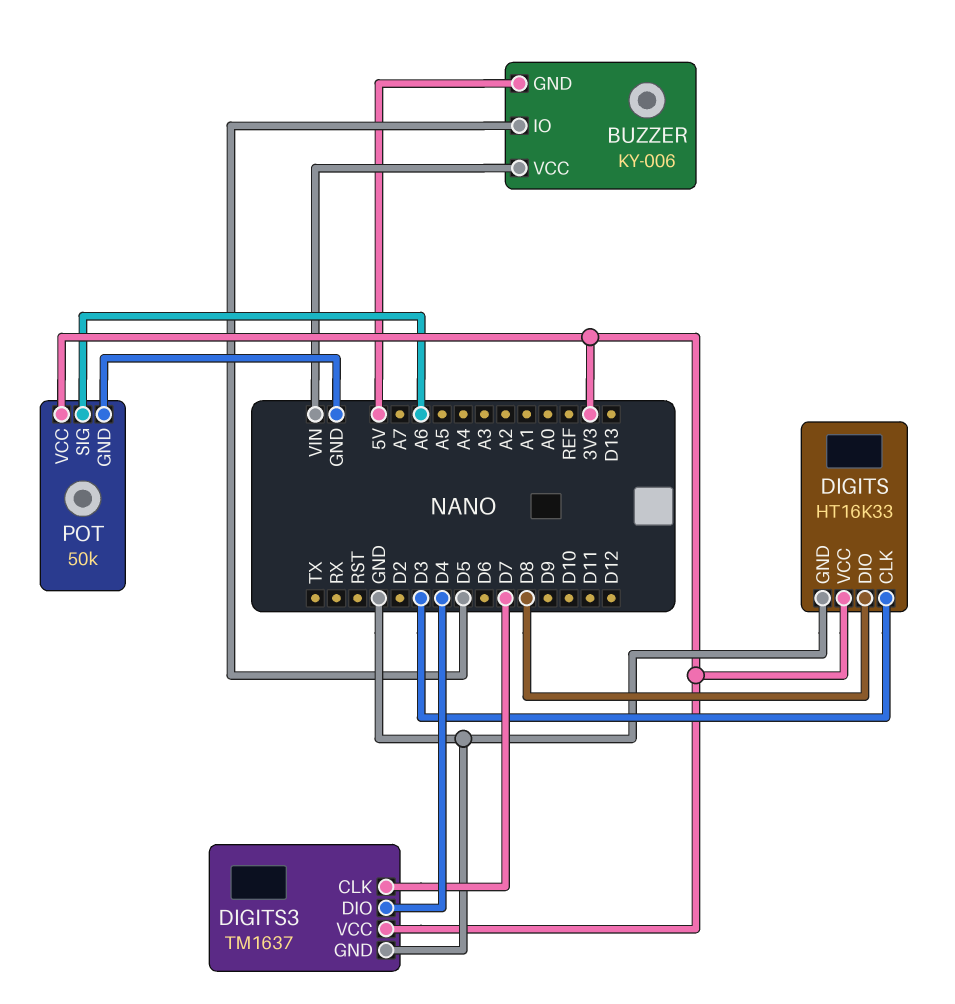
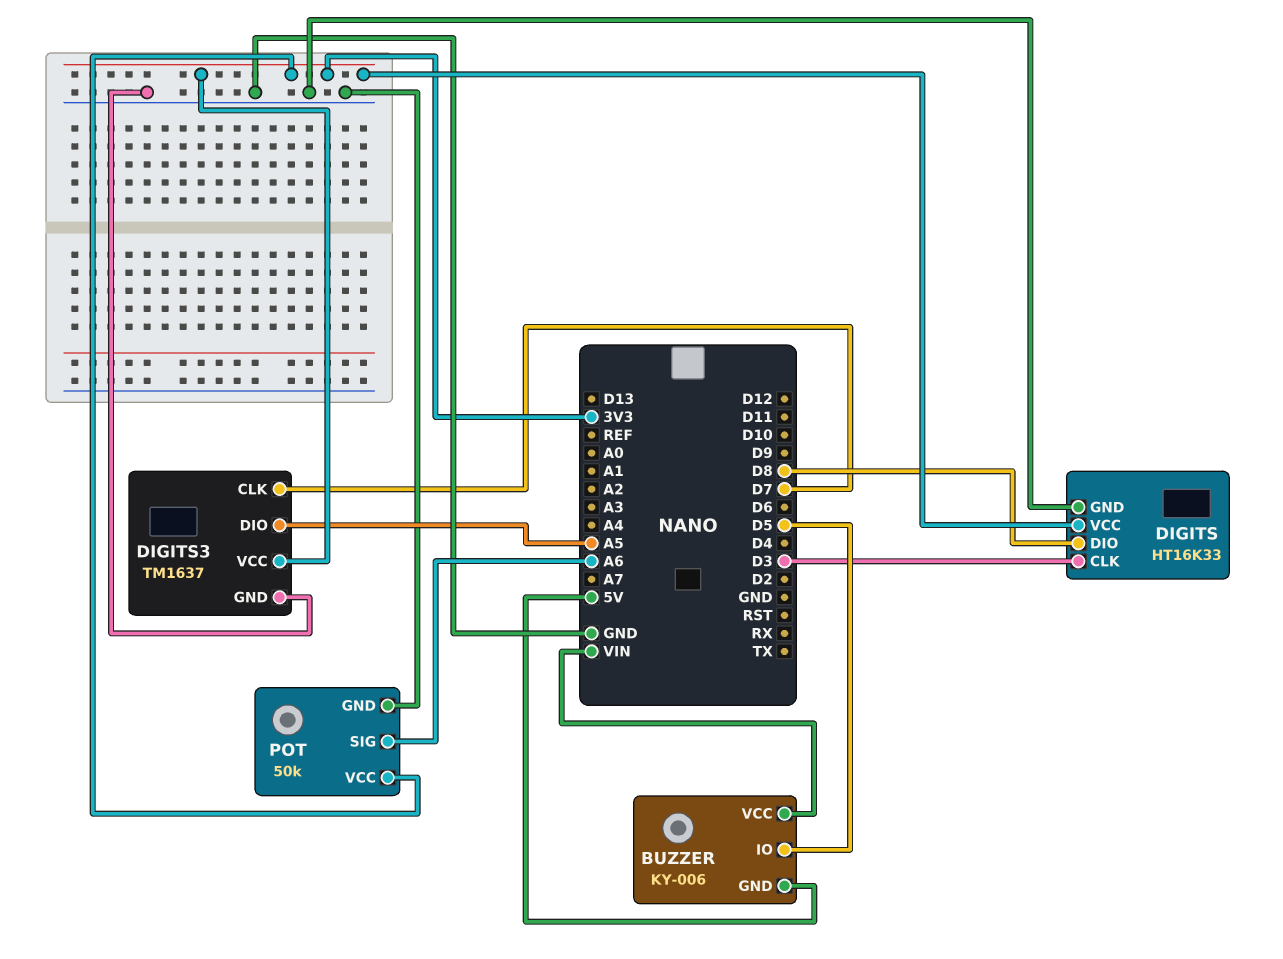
DIGITS3 pin DIO: D4 -> A5

